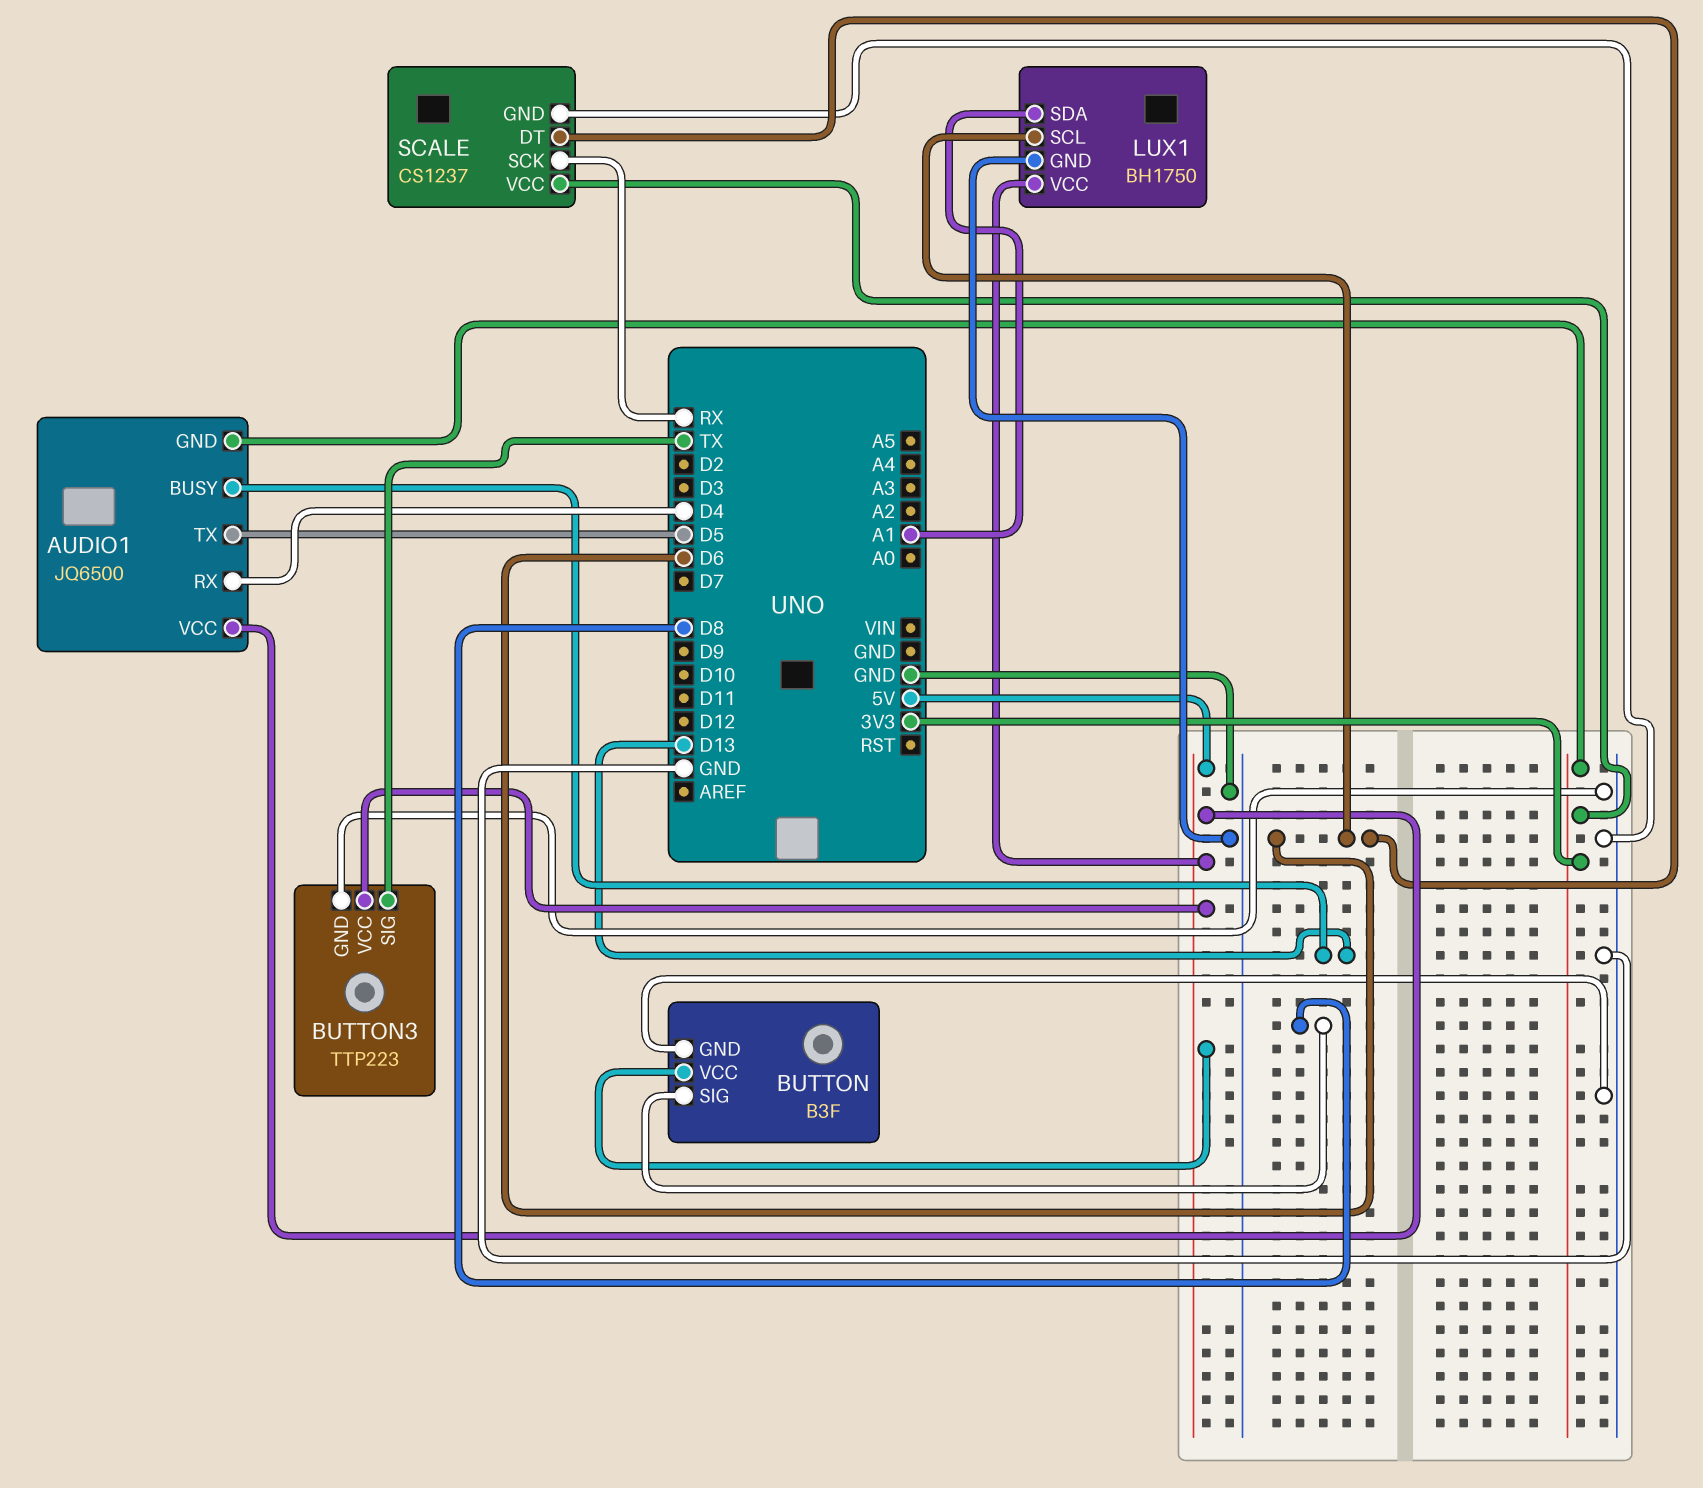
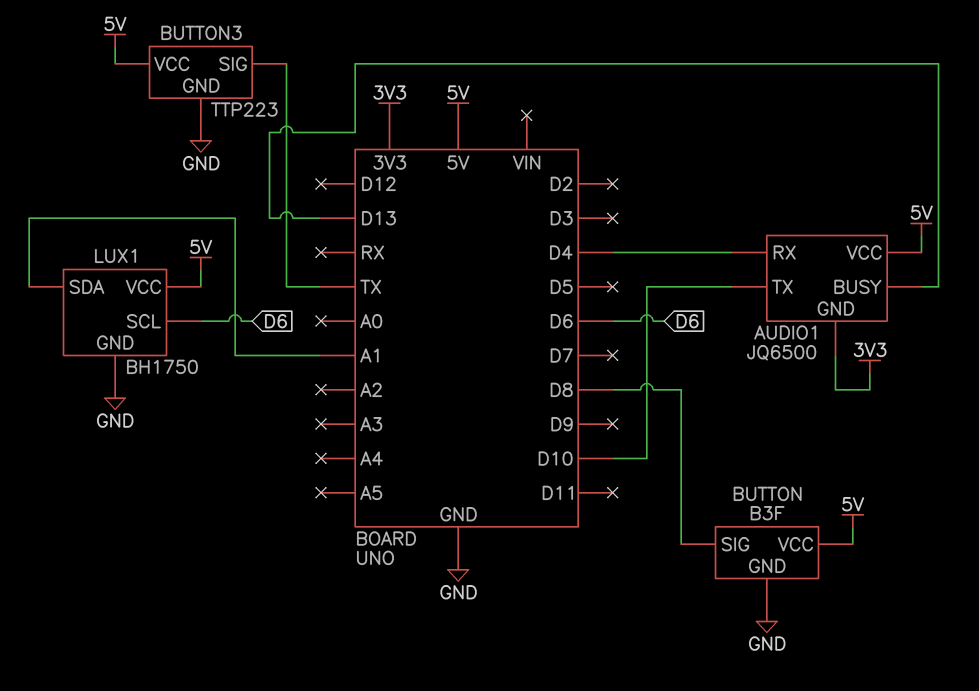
AUDIO1 pin TX: D5 -> D10
SCALE: CS1237 -> none
SCALE pin DT: D6 -> none
SCALE pin GND: GND -> none
SCALE pin SCK: RX -> none
SCALE pin VCC: 3V3 -> none

